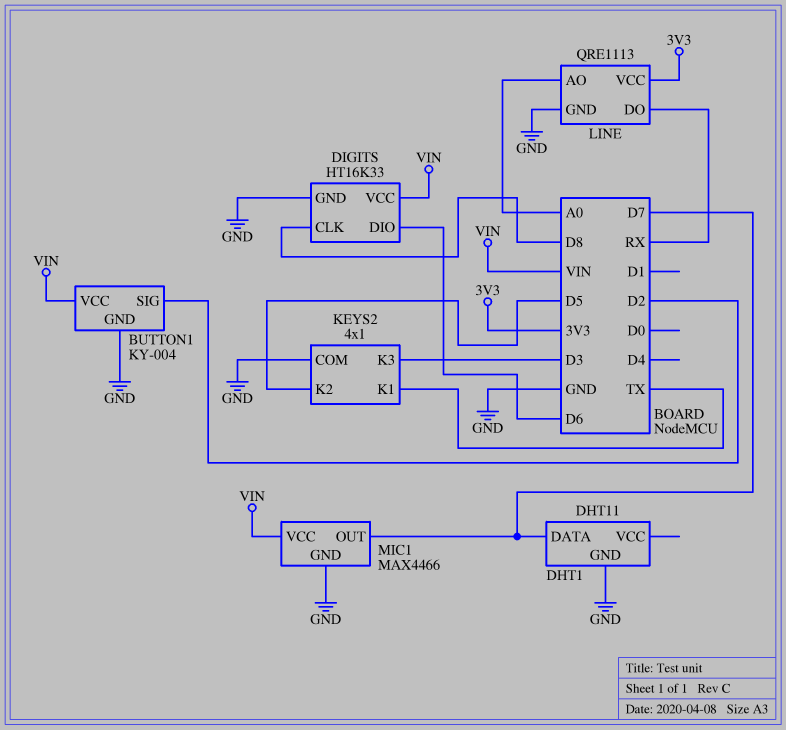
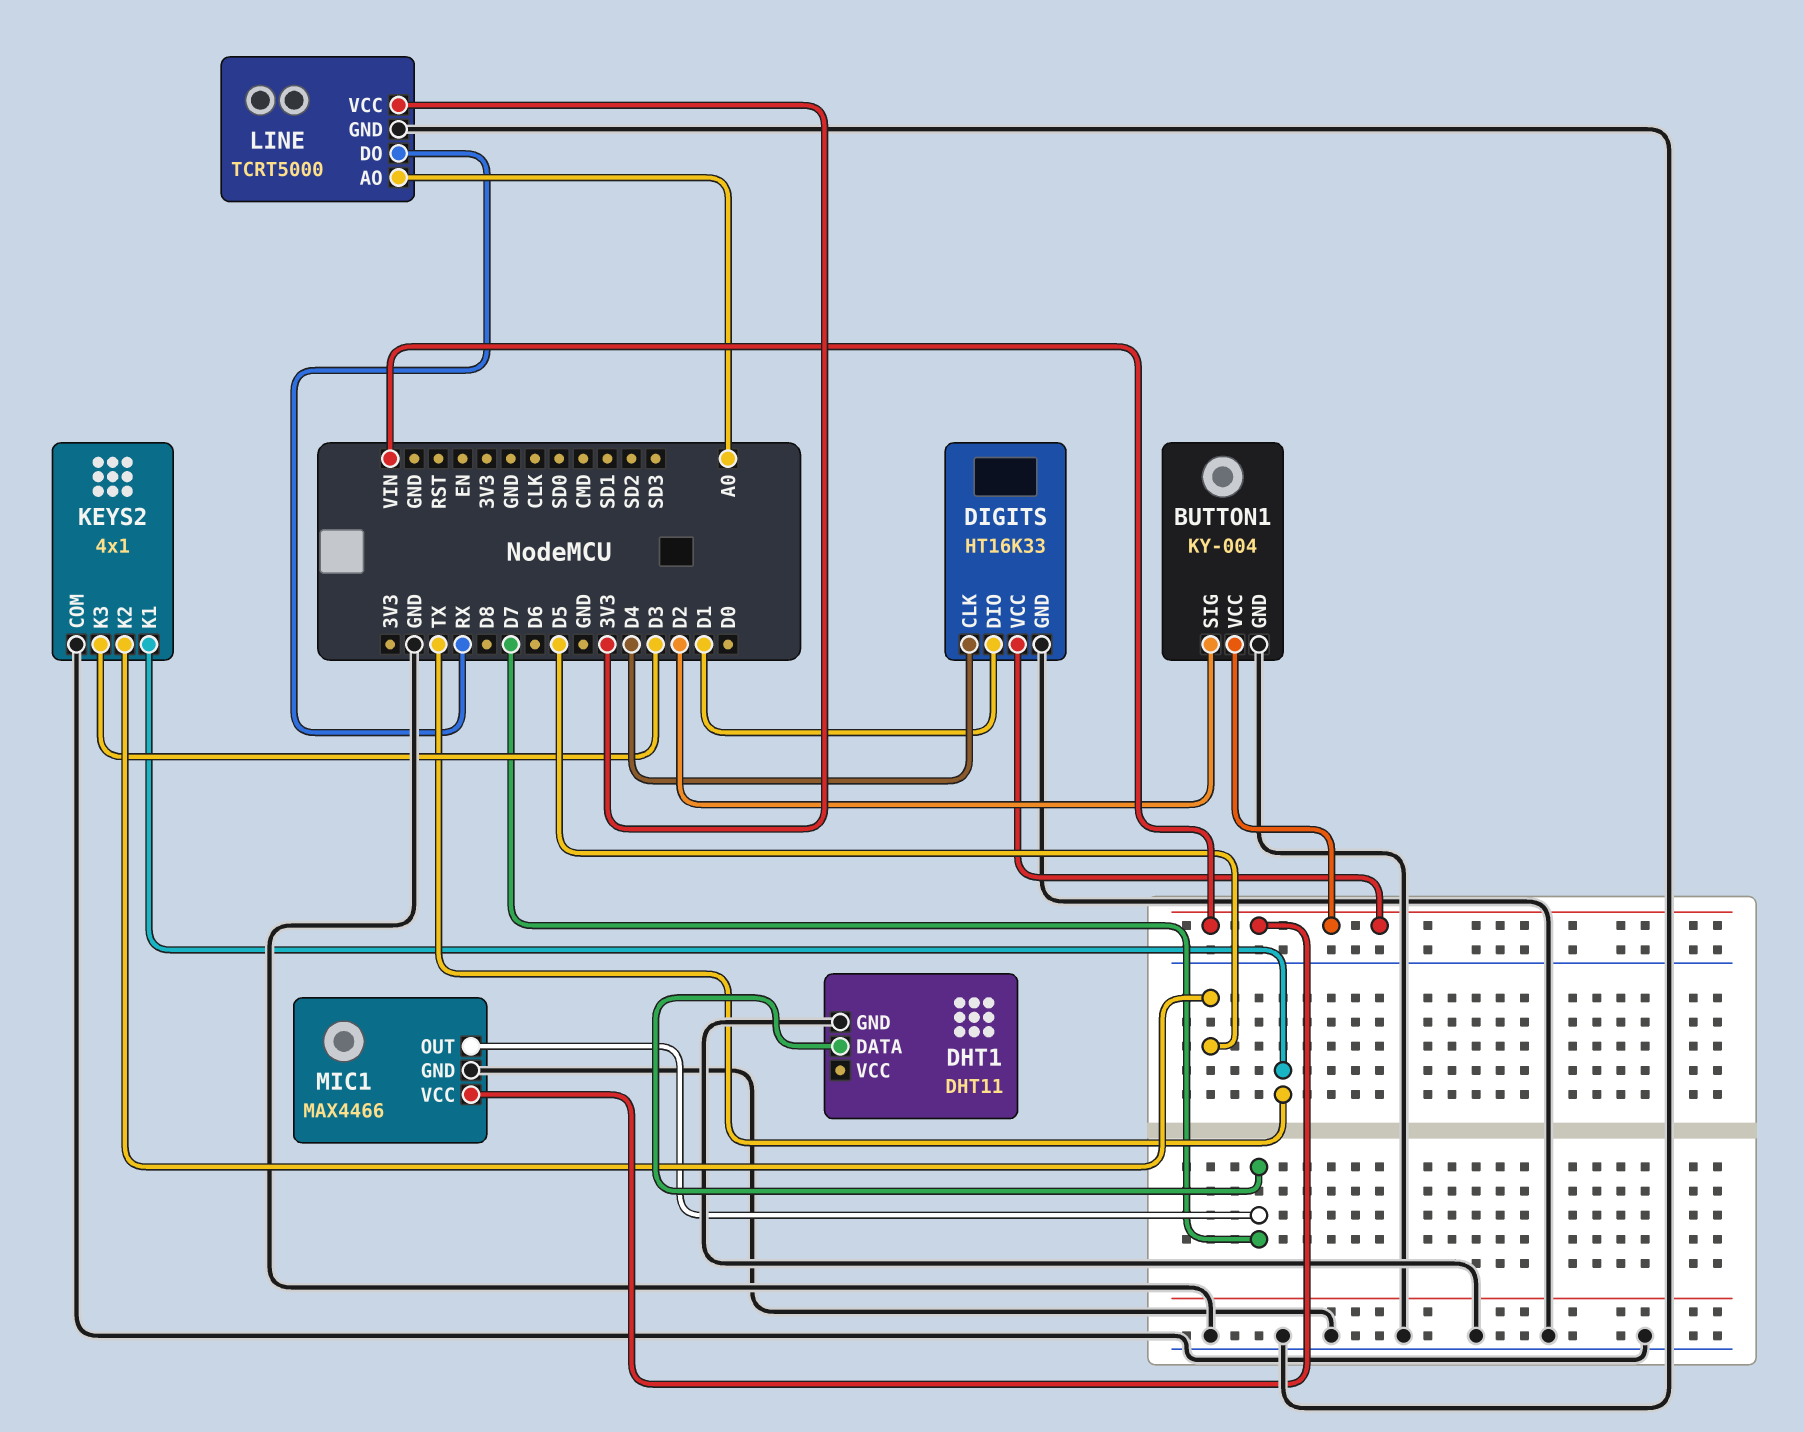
DIGITS pin CLK: D8 -> D4
DIGITS pin DIO: D6 -> D1
LINE: QRE1113 -> TCRT5000

